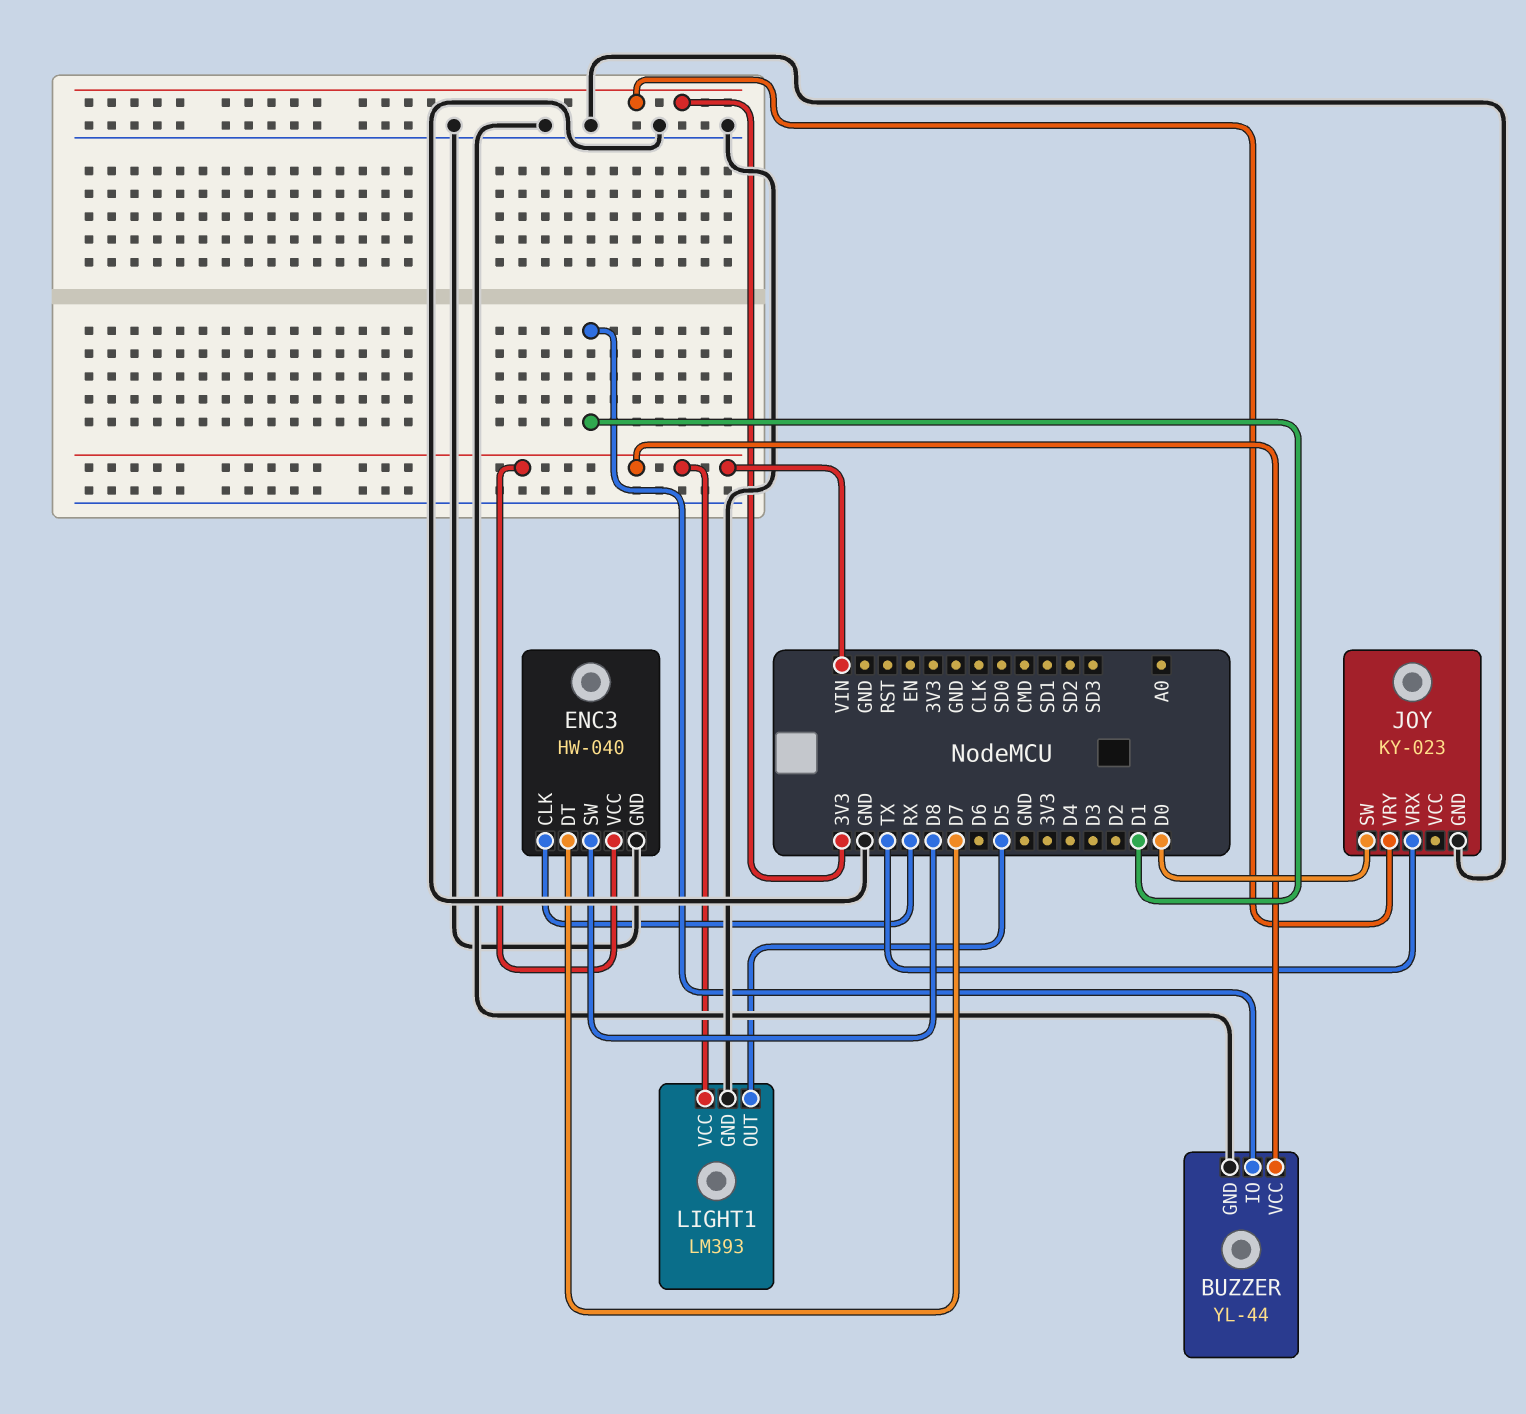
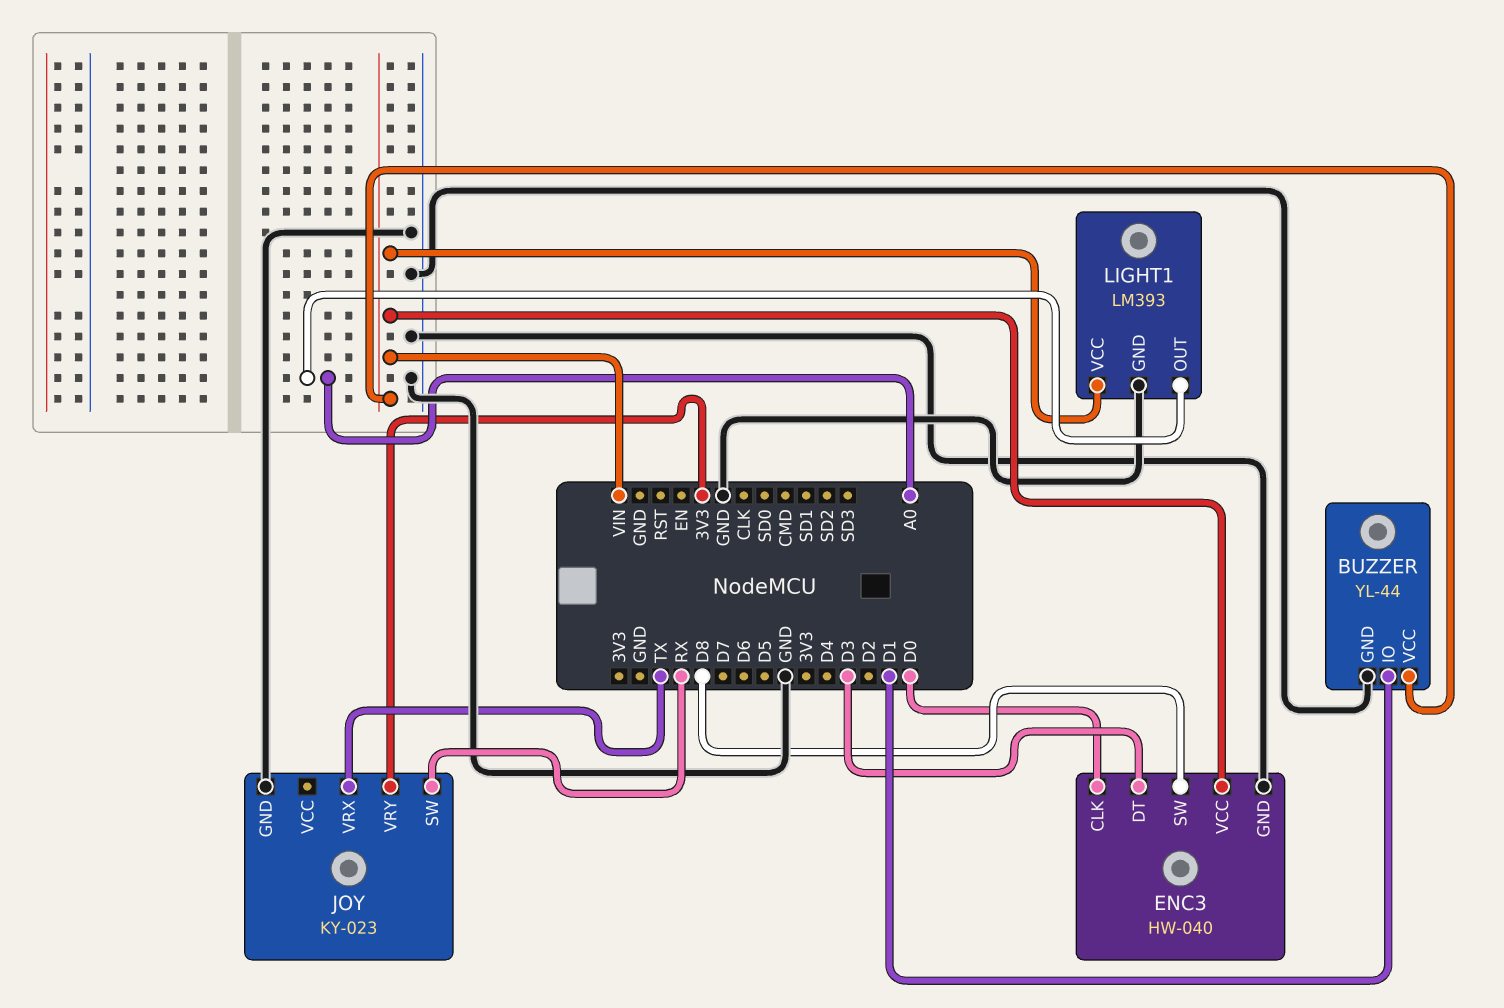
ENC3 pin CLK: RX -> D0
ENC3 pin DT: D7 -> D3
JOY pin SW: D0 -> RX
LIGHT1 pin OUT: D5 -> A0

